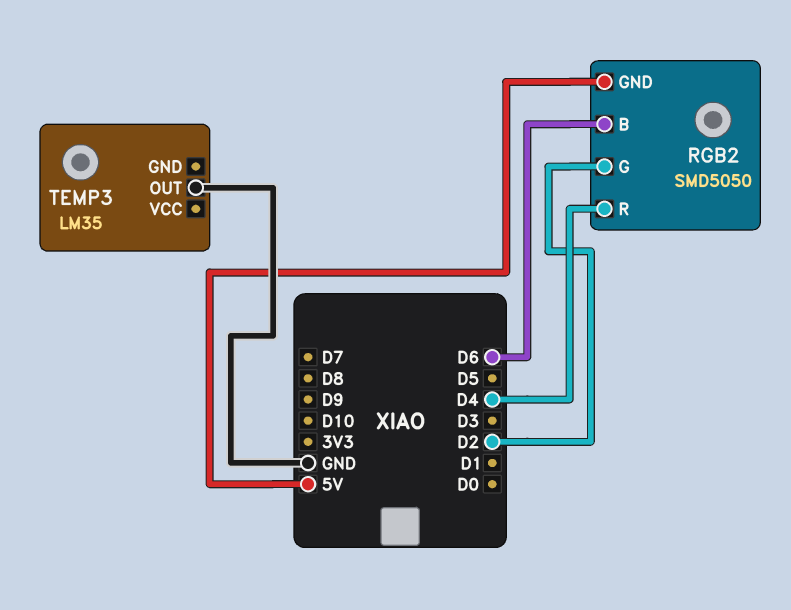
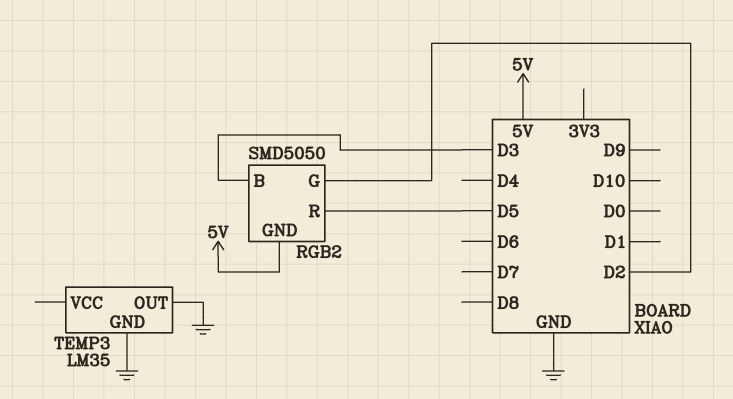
RGB2 pin B: D6 -> D3
RGB2 pin R: D4 -> D5
TEMP3 pin GND: none -> GND

